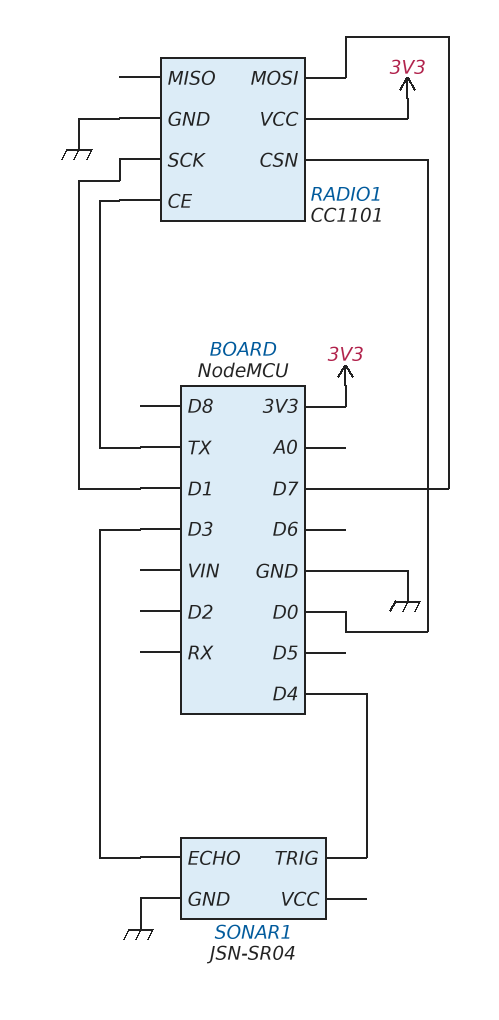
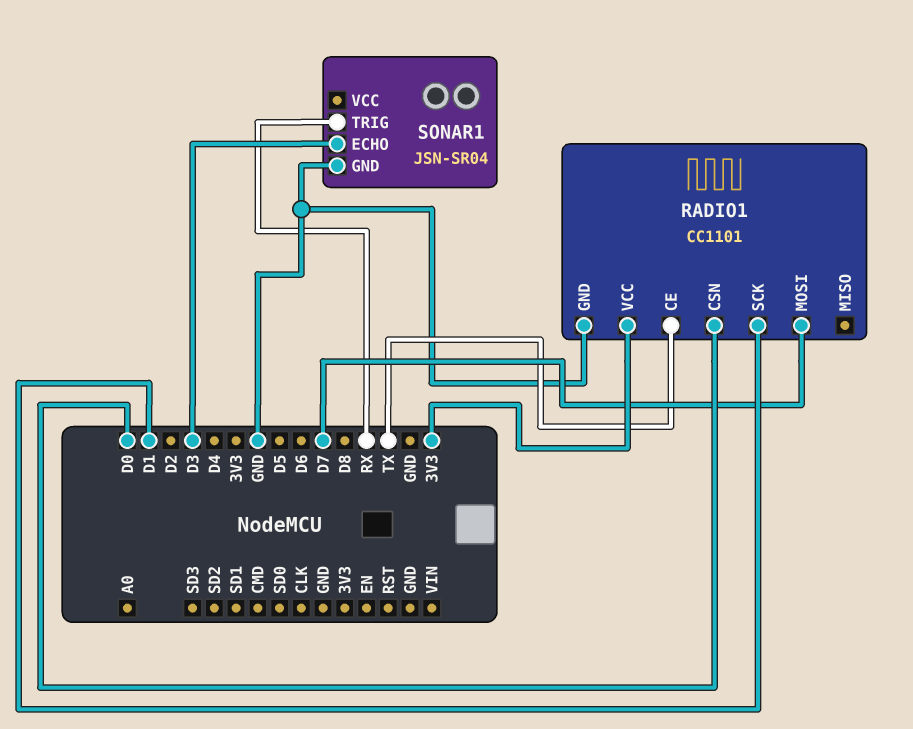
SONAR1 pin TRIG: D4 -> RX

